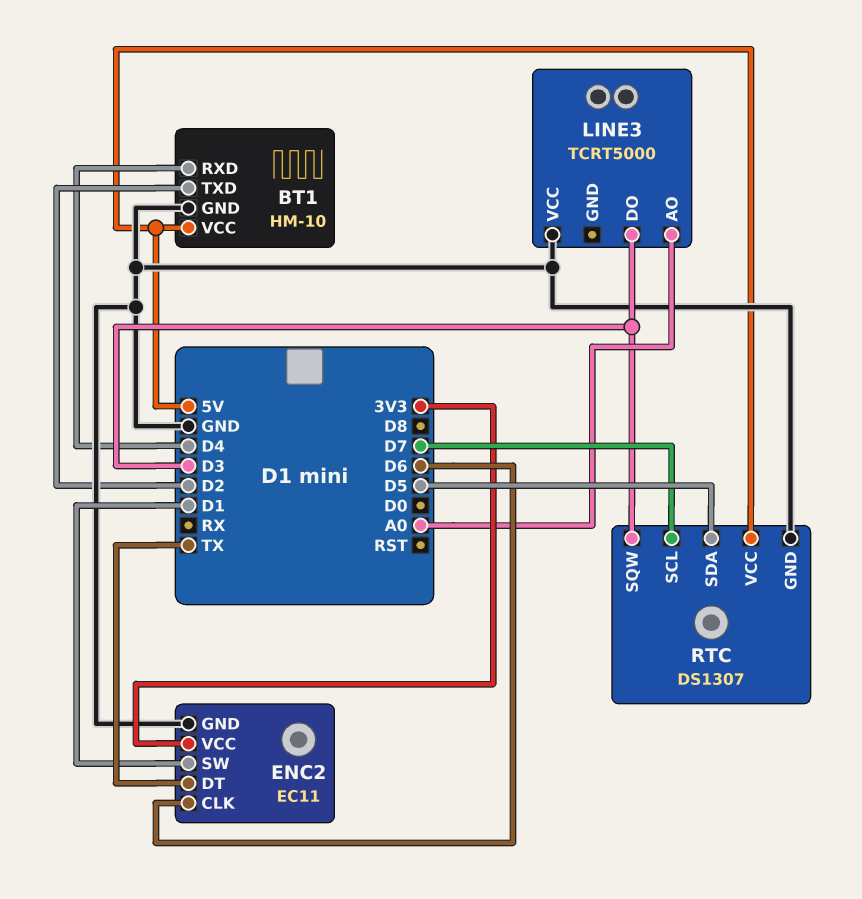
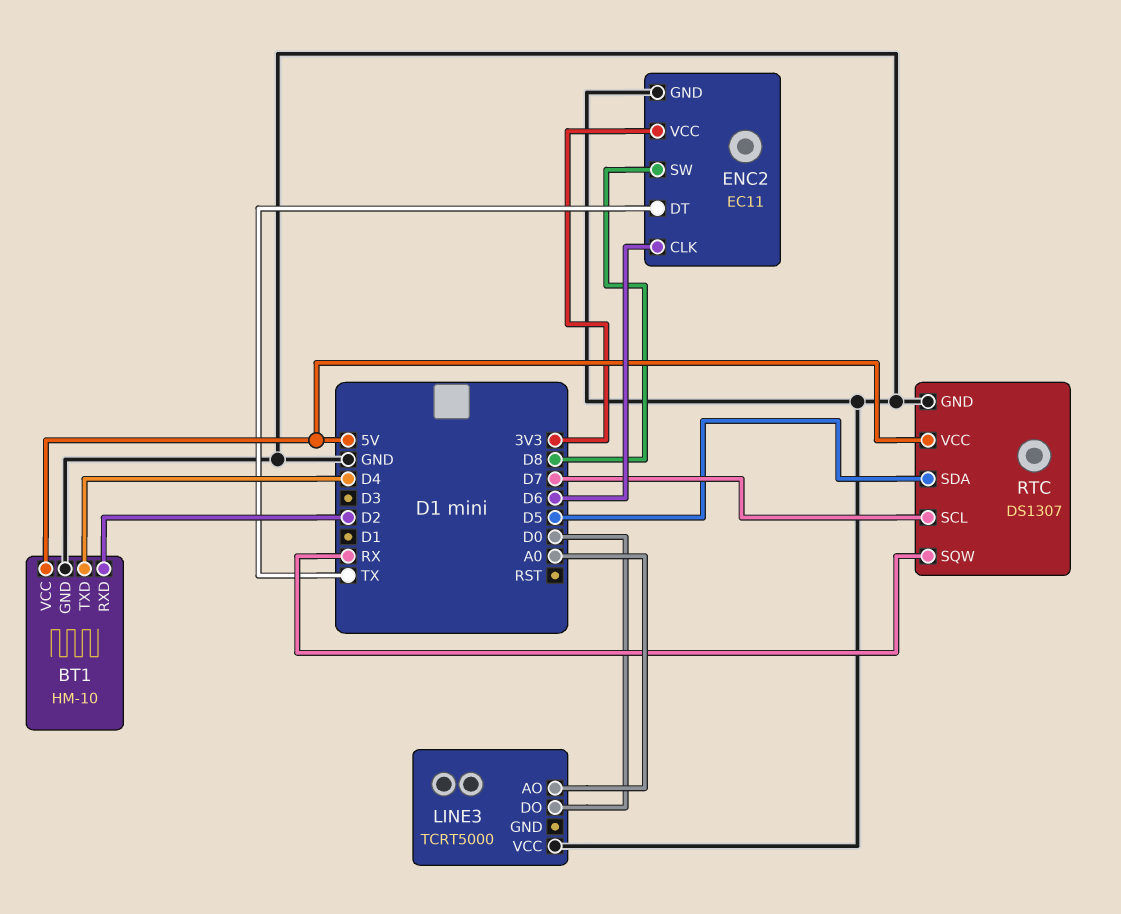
BT1 pin RXD: D4 -> D2
BT1 pin TXD: D2 -> D4
ENC2 pin SW: D1 -> D8
LINE3 pin DO: D3 -> D0
RTC pin SQW: D3 -> RX

